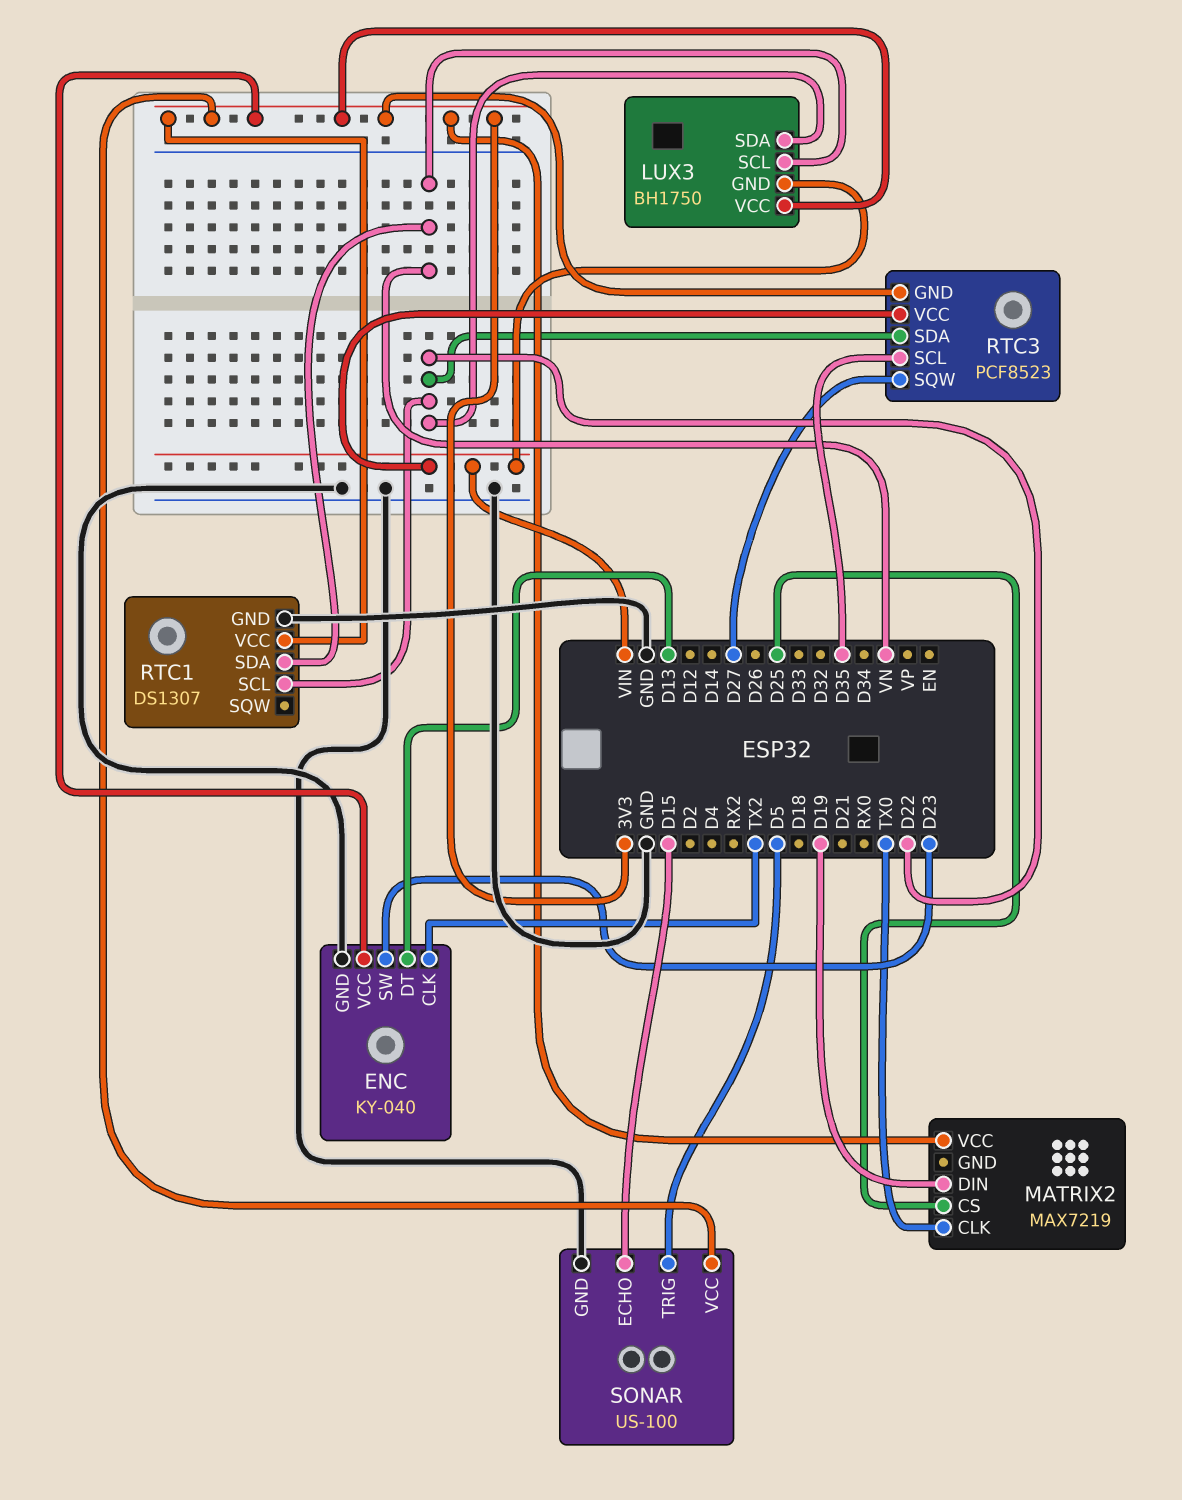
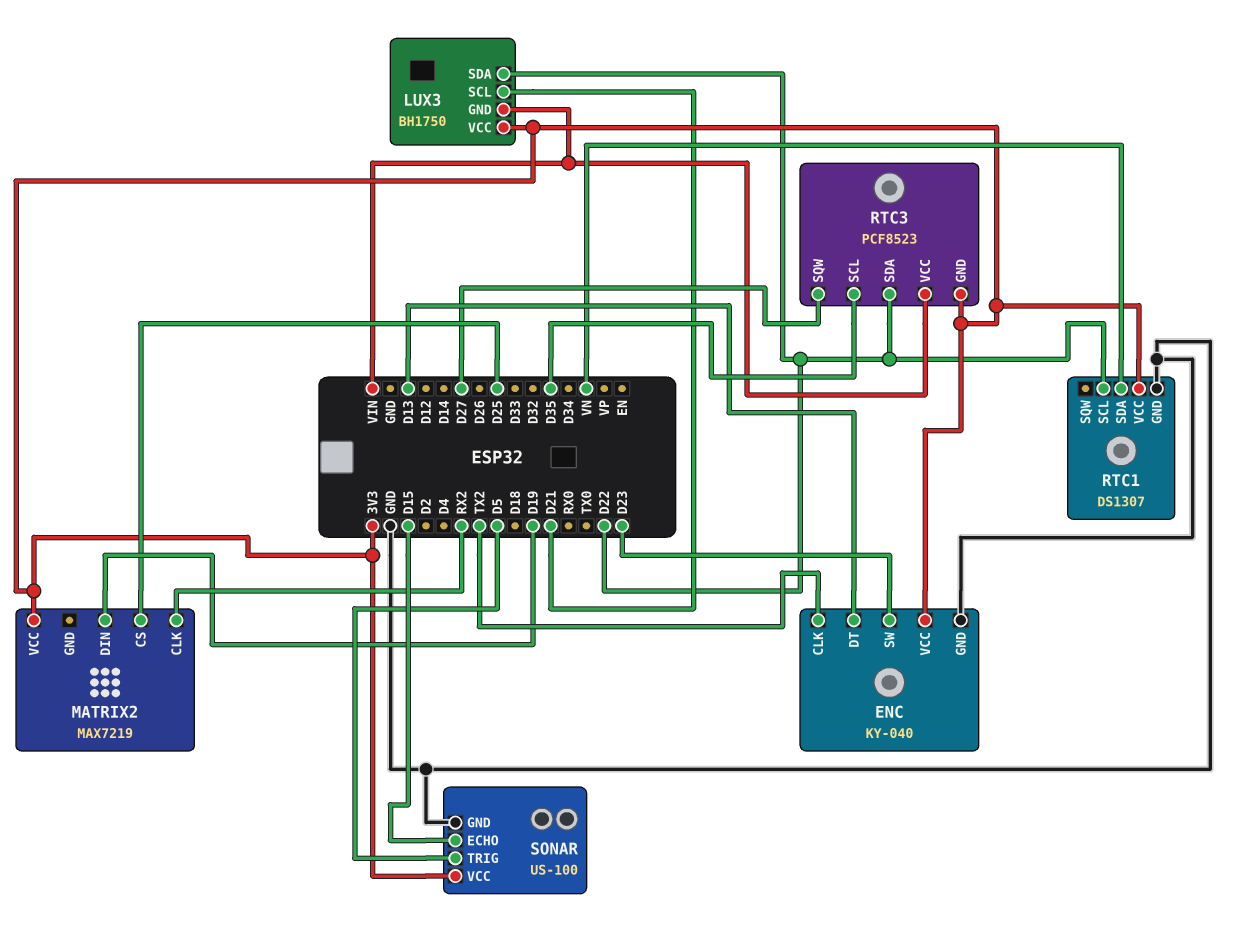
LUX3 pin SCL: VN -> D21
MATRIX2 pin CLK: TX0 -> RX2

